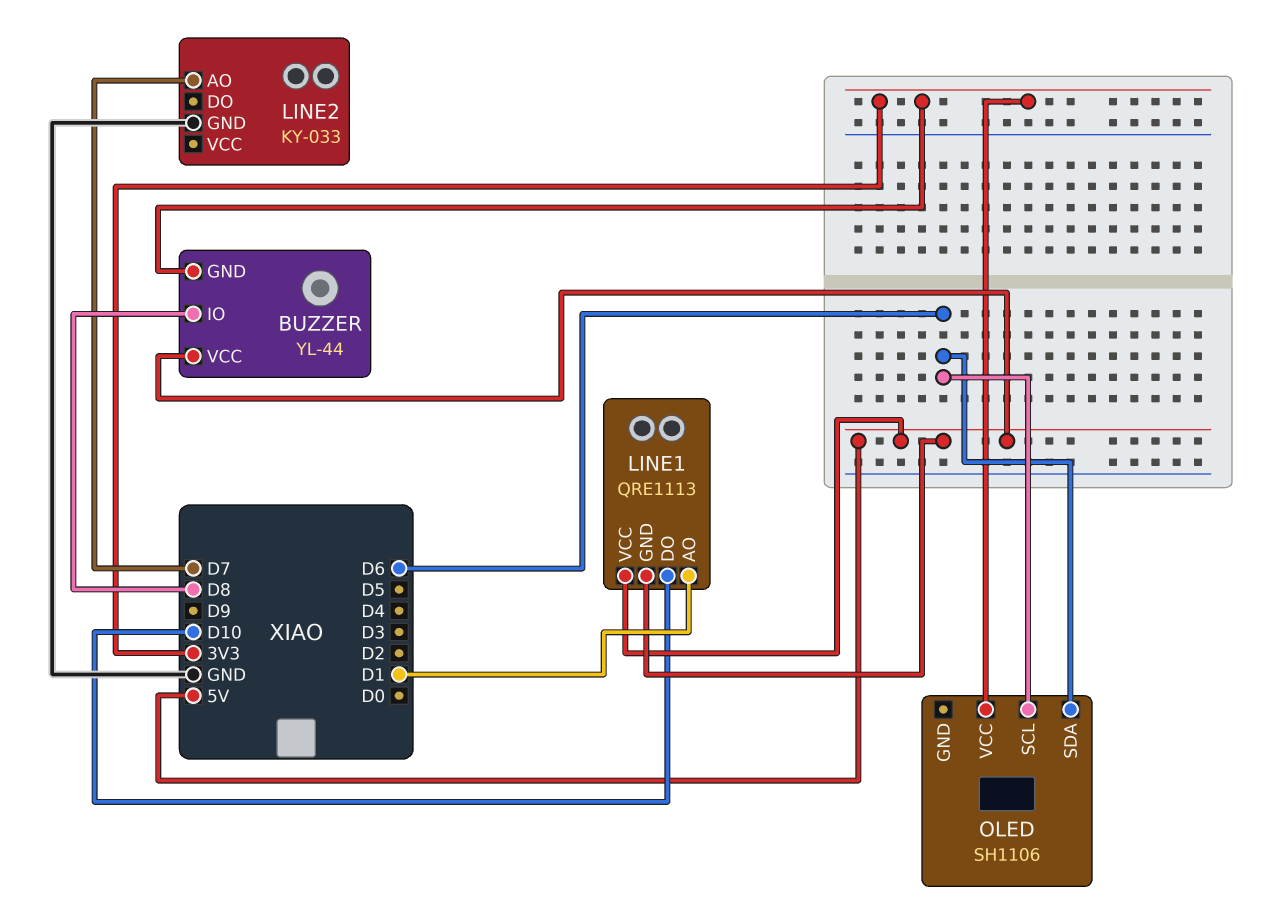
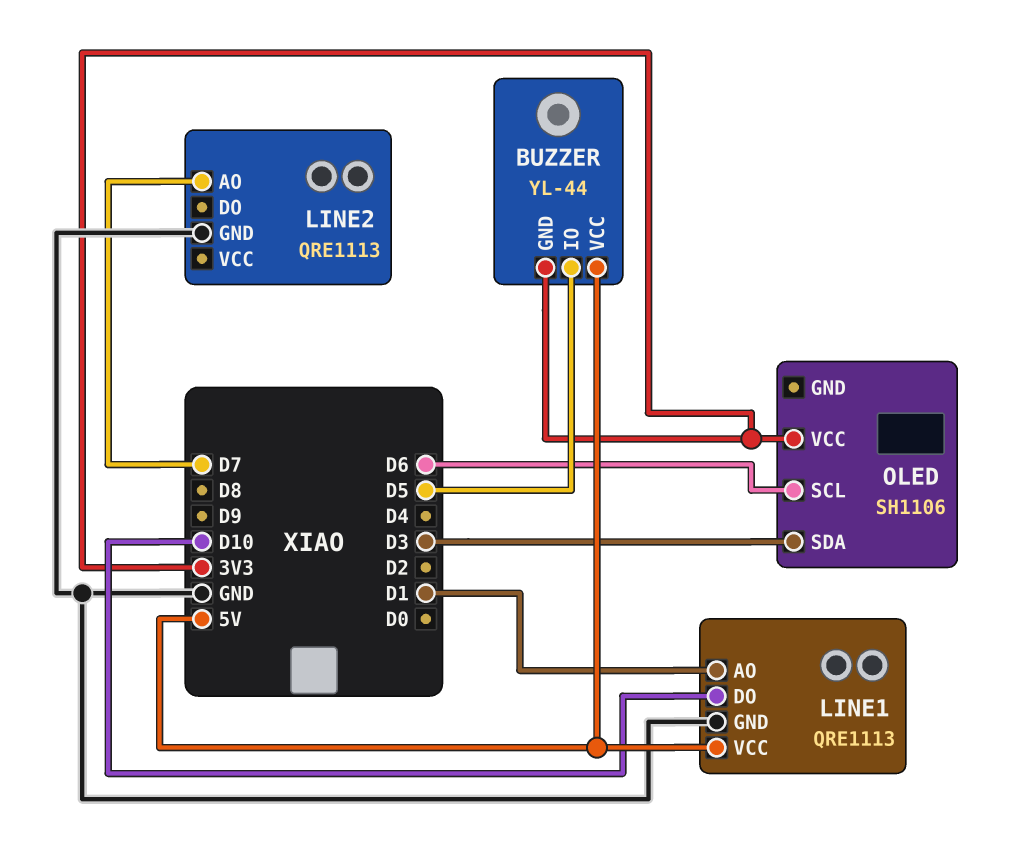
BUZZER pin IO: D8 -> D5
LINE1 pin GND: 5V -> GND
LINE2: KY-033 -> QRE1113
OLED pin SDA: D6 -> D3

